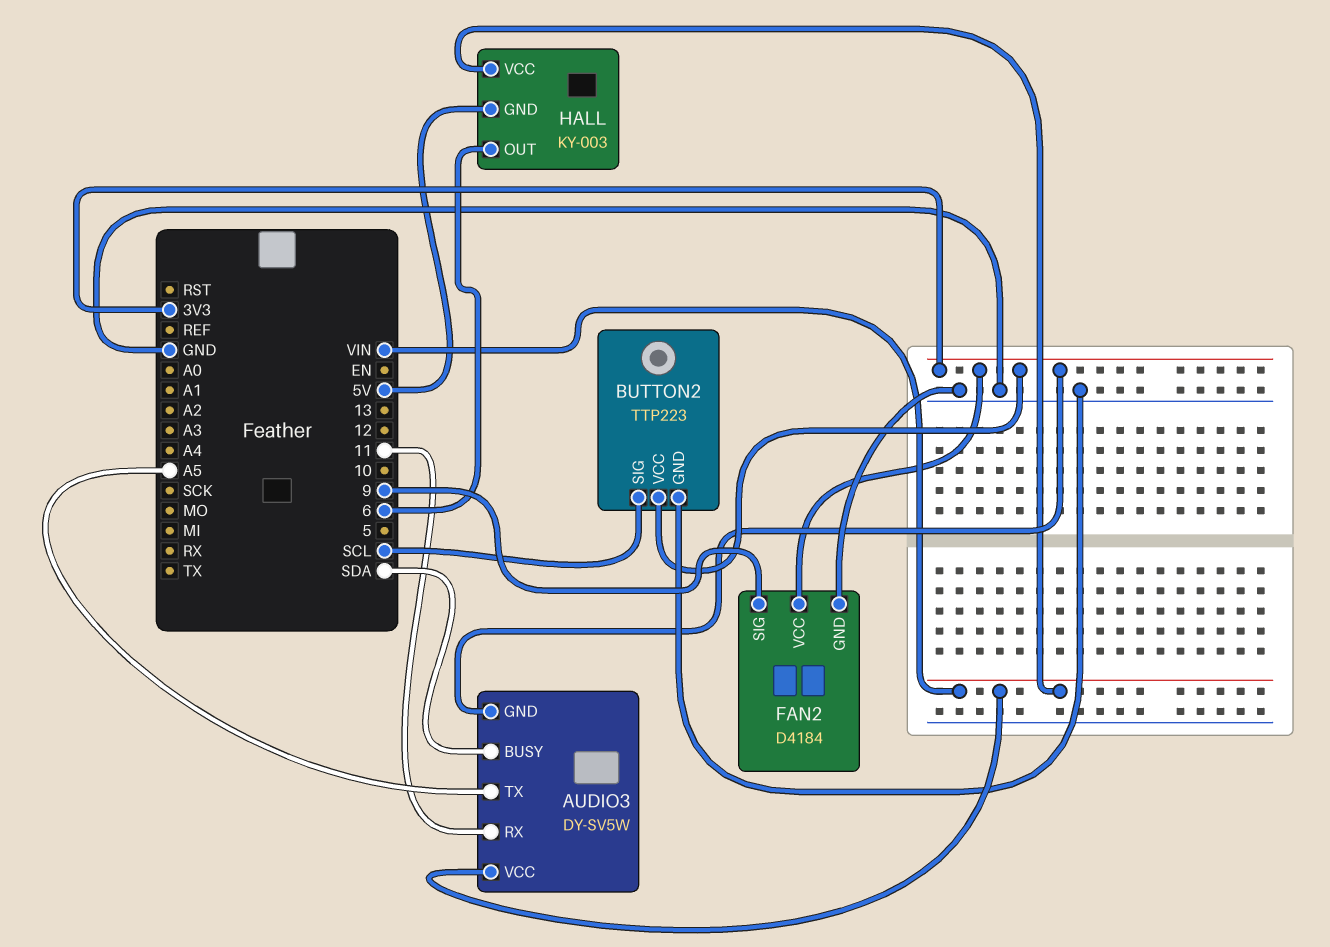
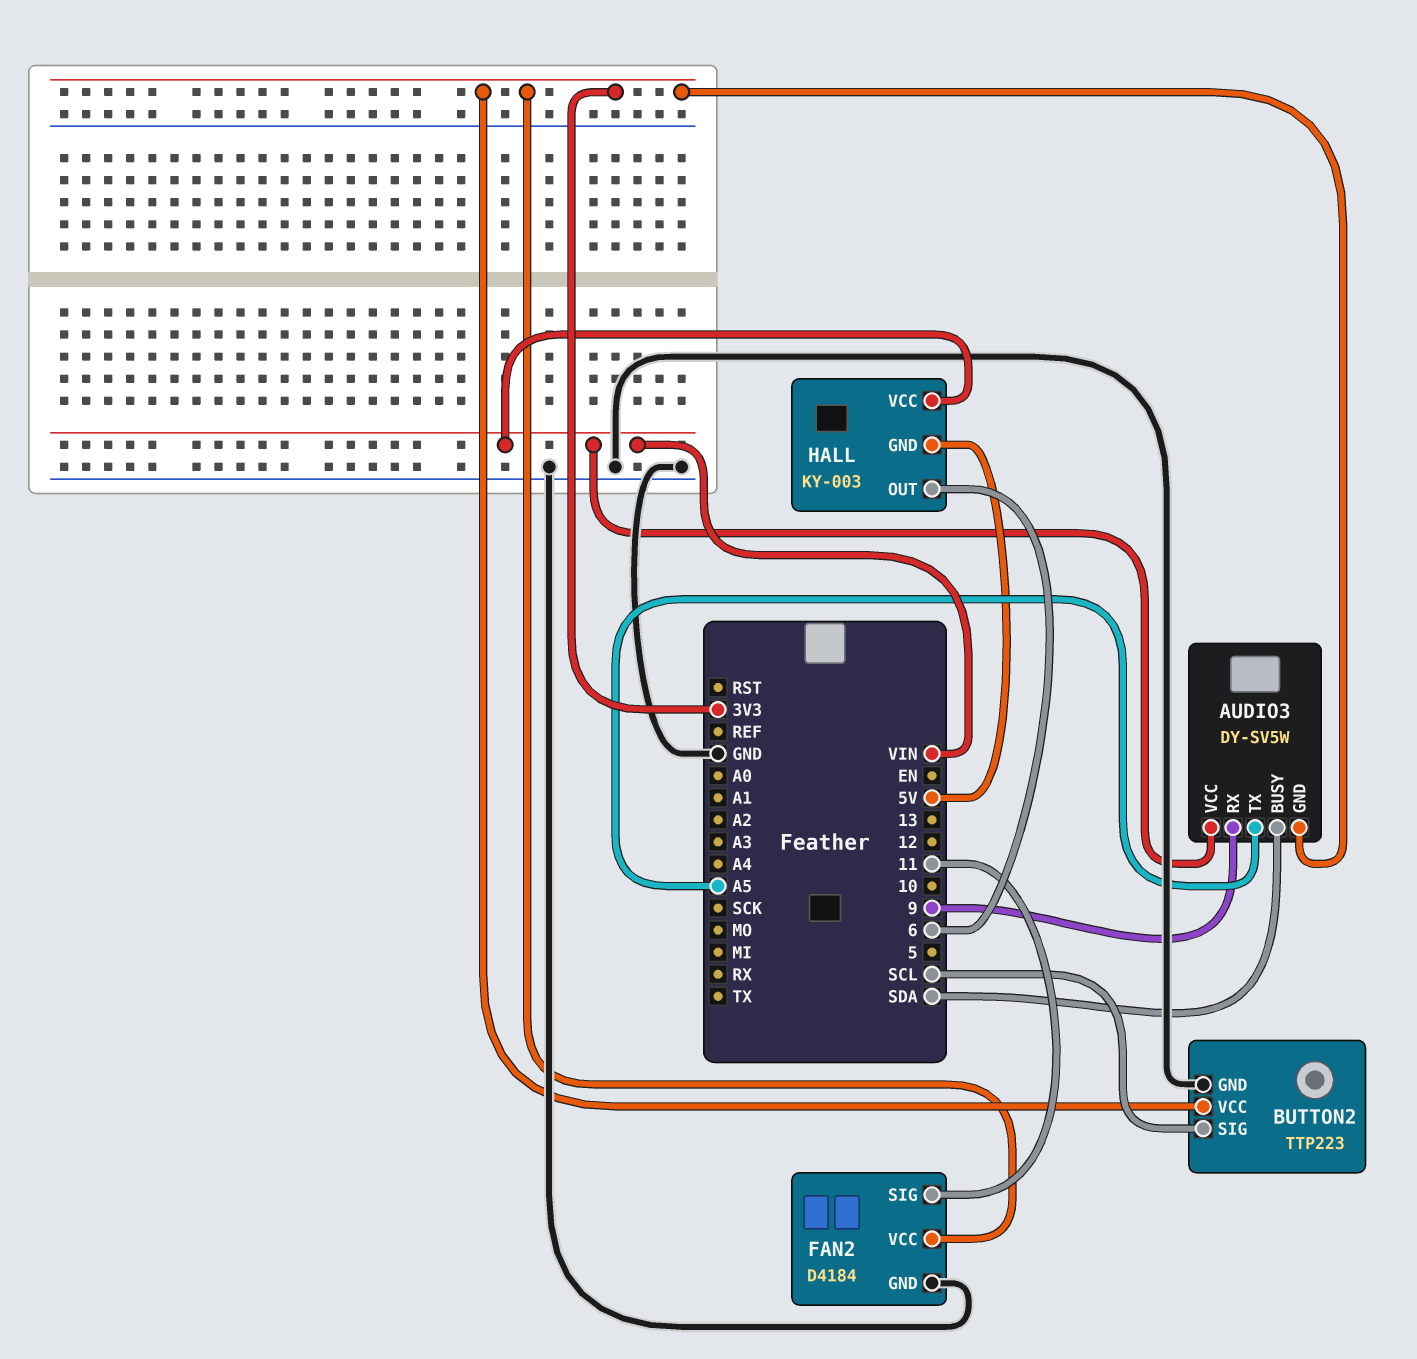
AUDIO3 pin RX: 11 -> 9
FAN2 pin SIG: 9 -> 11

